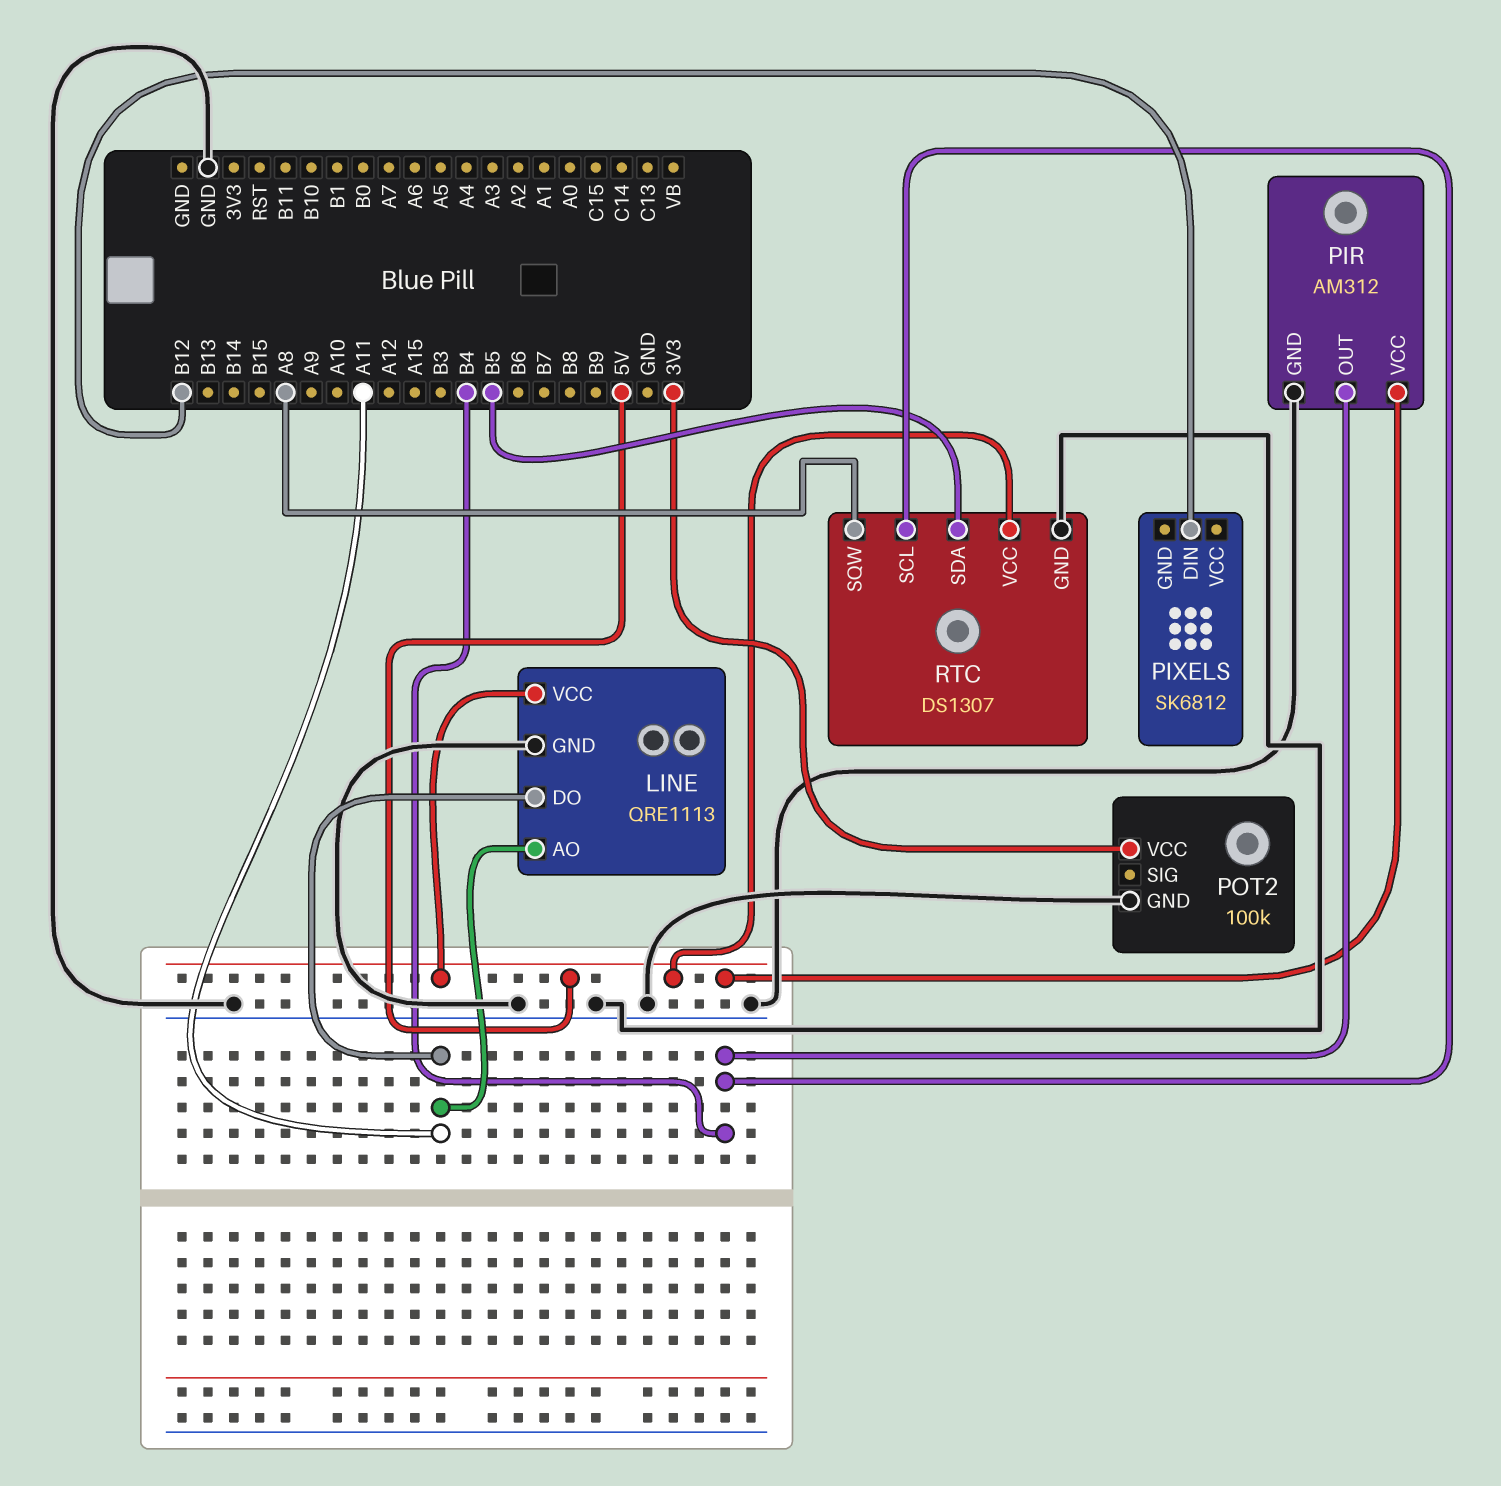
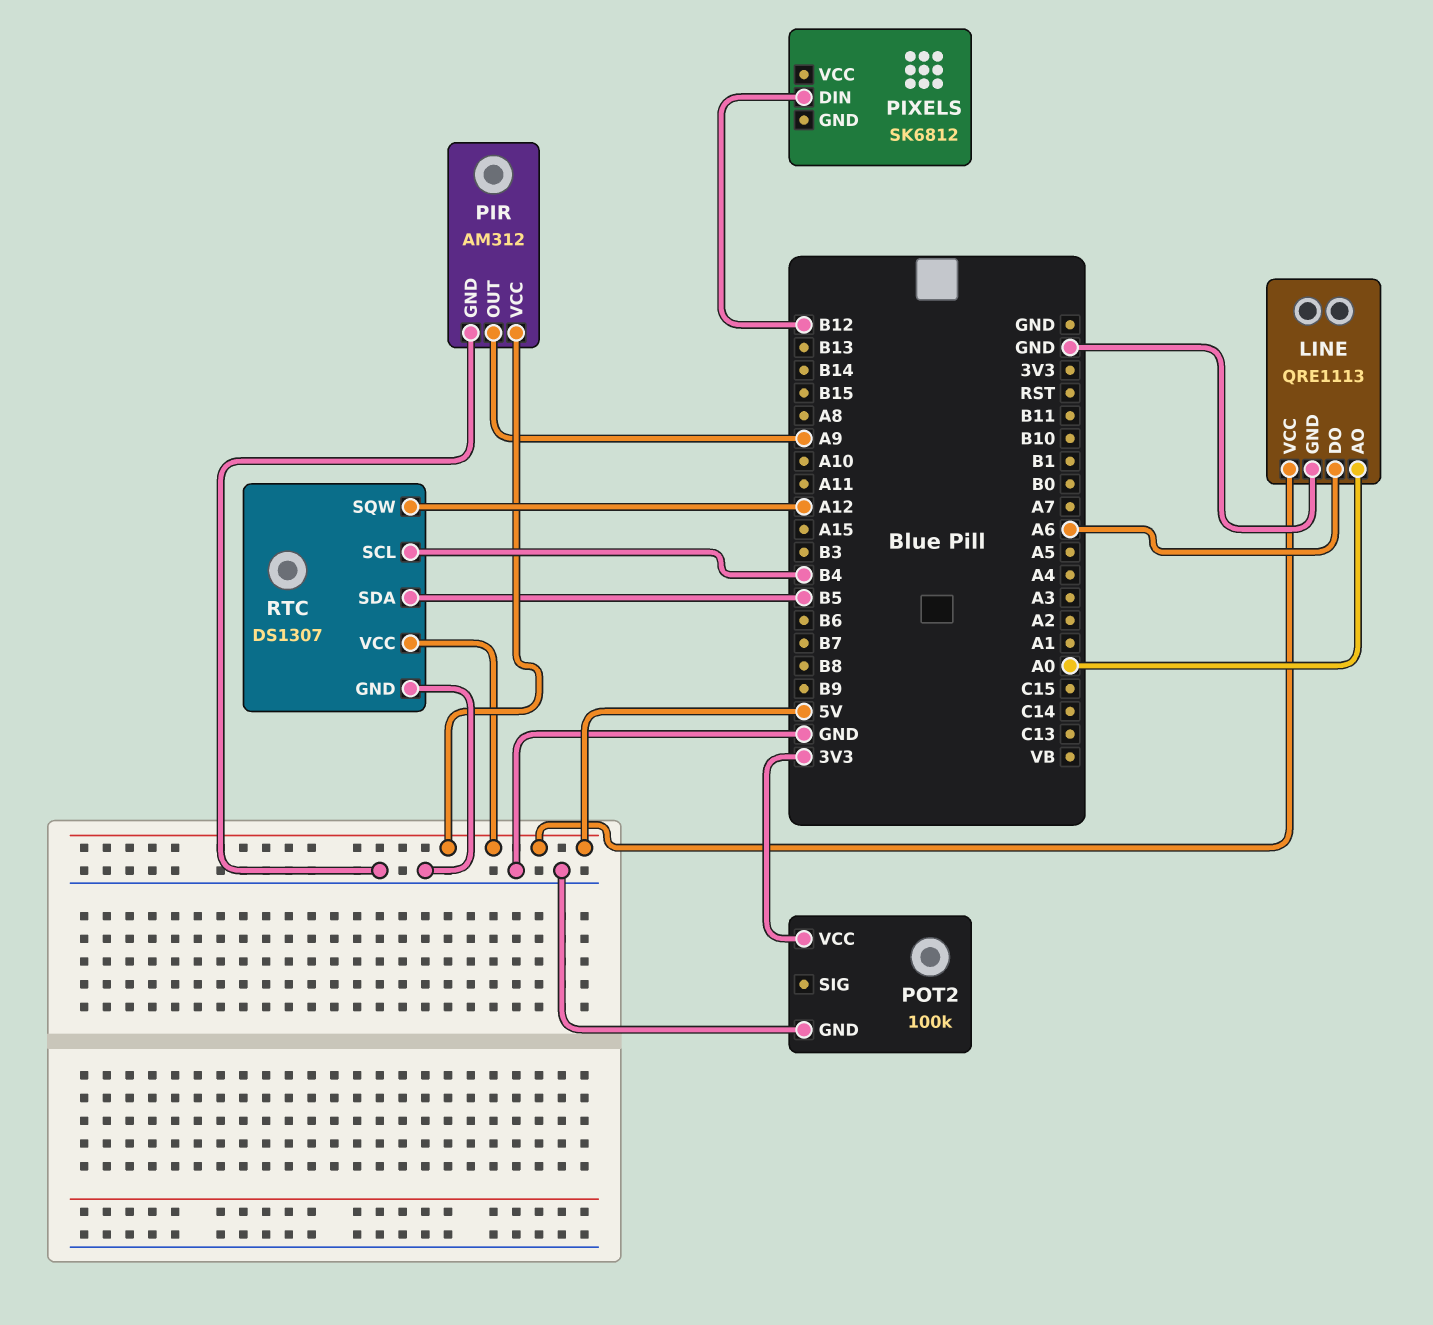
LINE pin AO: A11 -> A0
LINE pin DO: A11 -> A6
PIR pin OUT: B4 -> A9
RTC pin SQW: A8 -> A12

